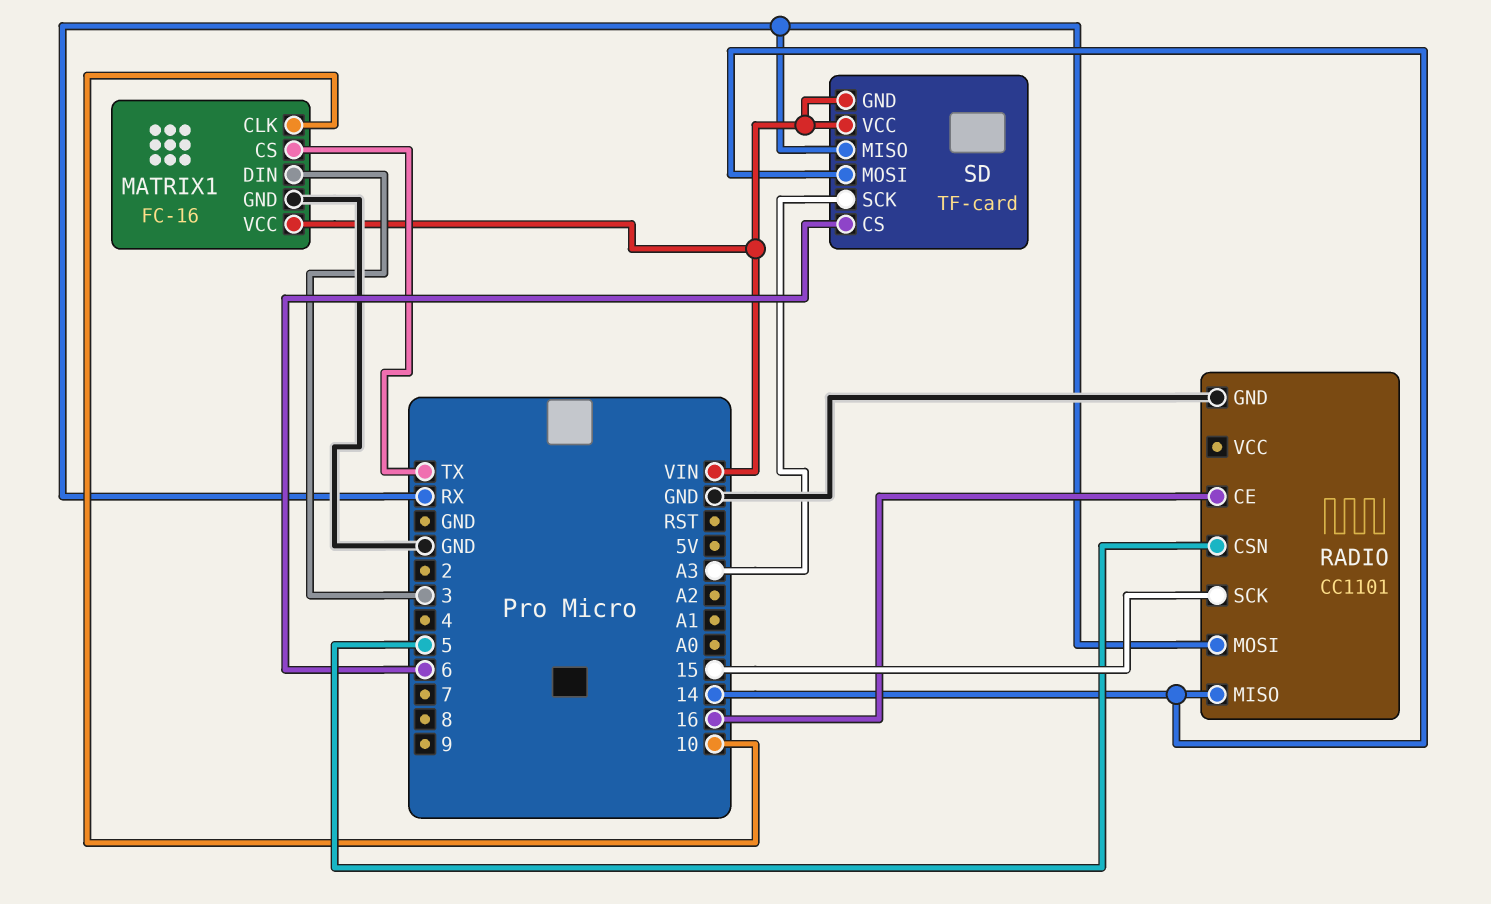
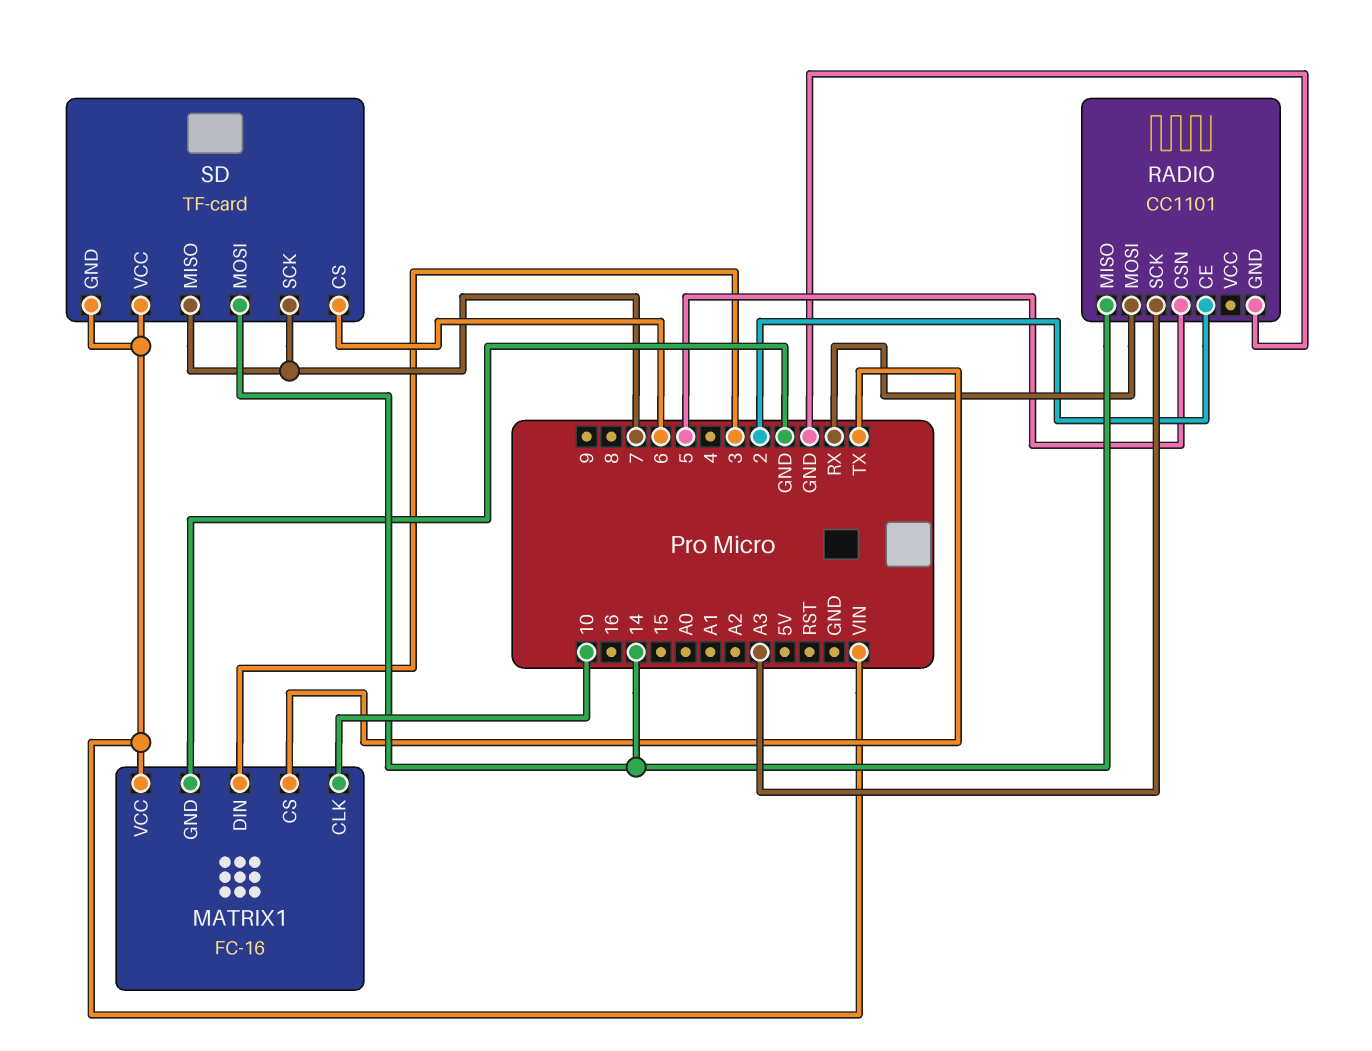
RADIO pin CE: 16 -> 2
RADIO pin SCK: 15 -> A3
SD pin MISO: RX -> 7
SD pin SCK: A3 -> 7

